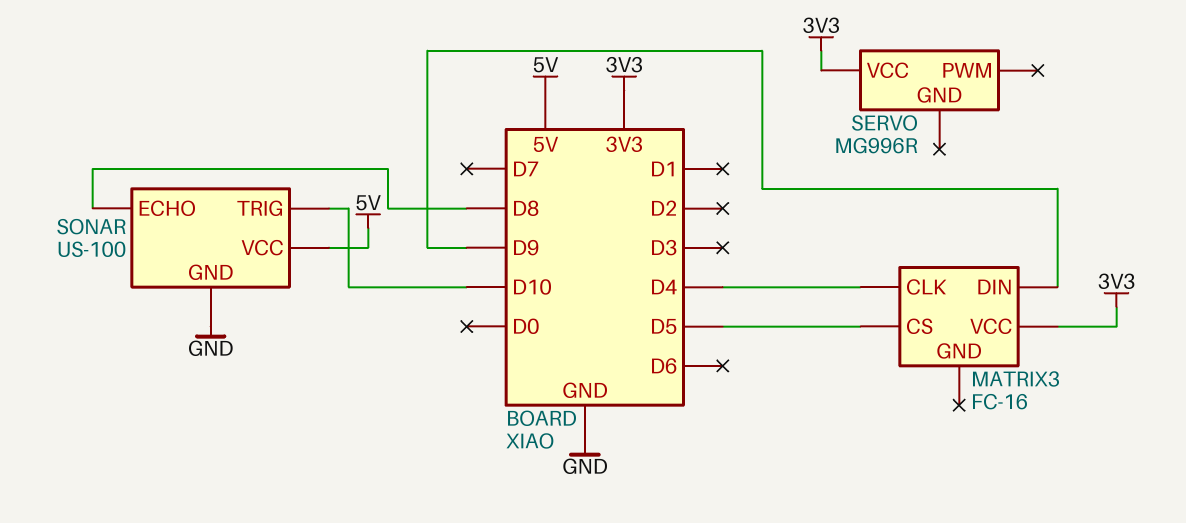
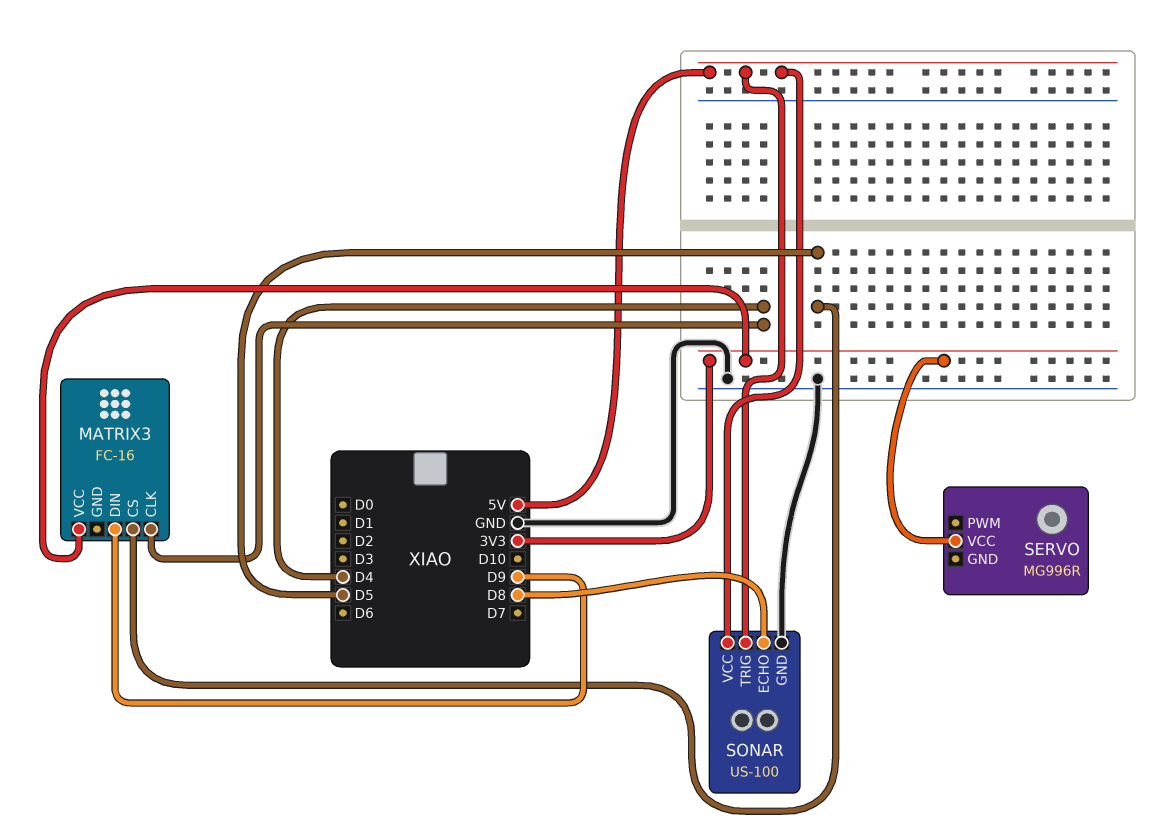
SONAR pin TRIG: D10 -> 5V

